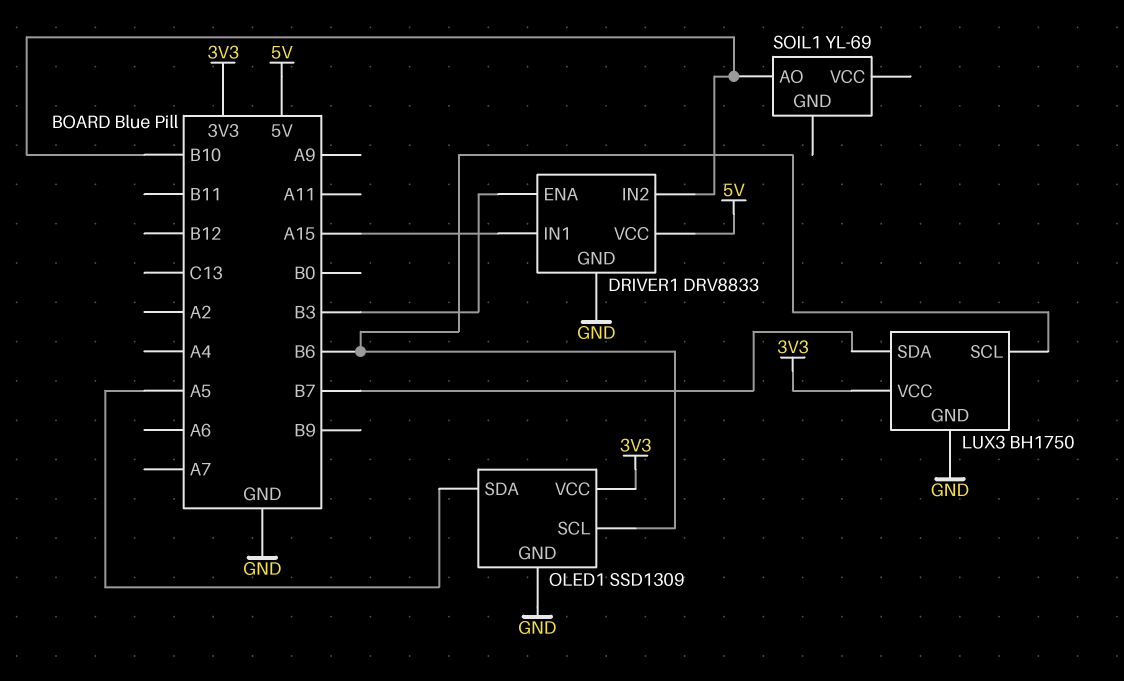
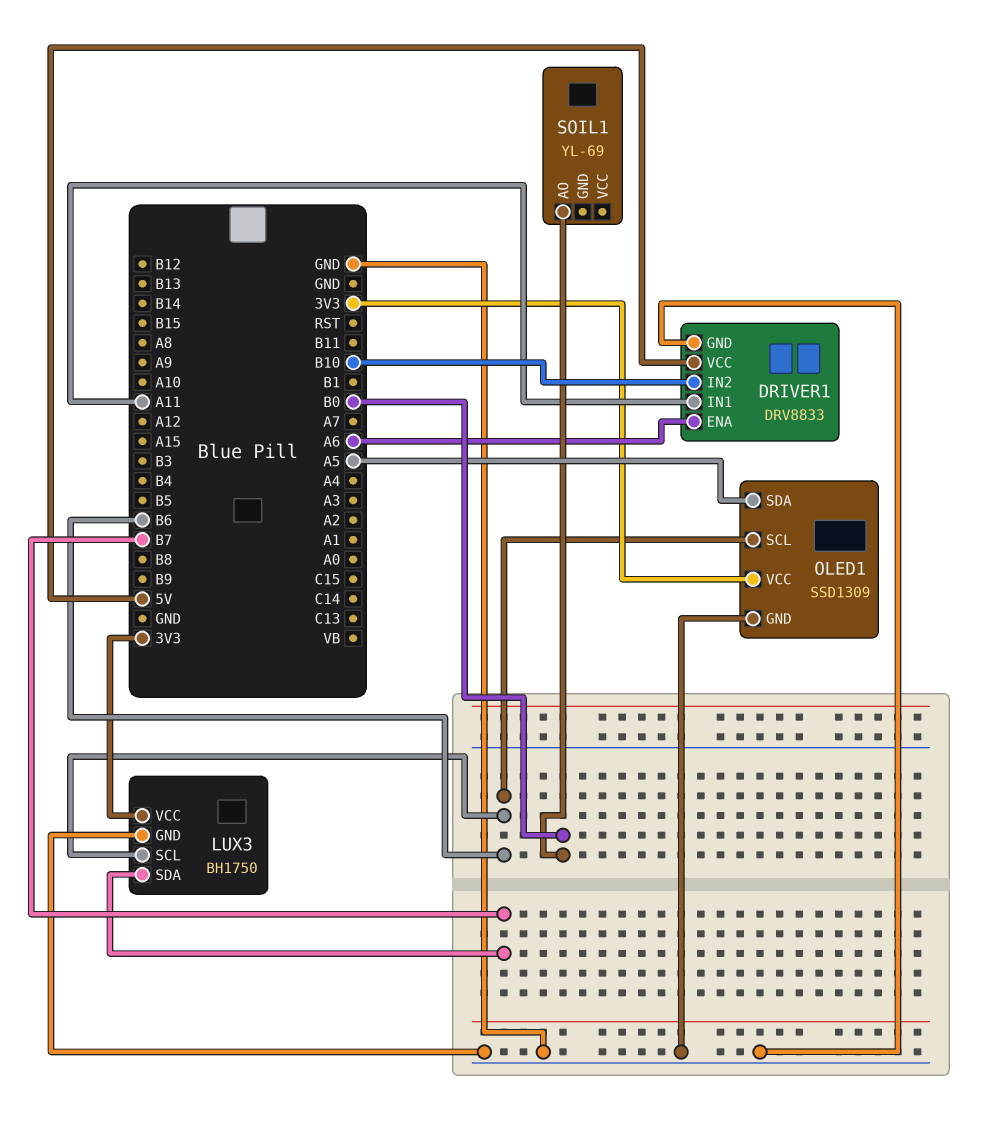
DRIVER1 pin ENA: B3 -> A6
DRIVER1 pin IN1: A15 -> A11
SOIL1 pin AO: B10 -> B0

